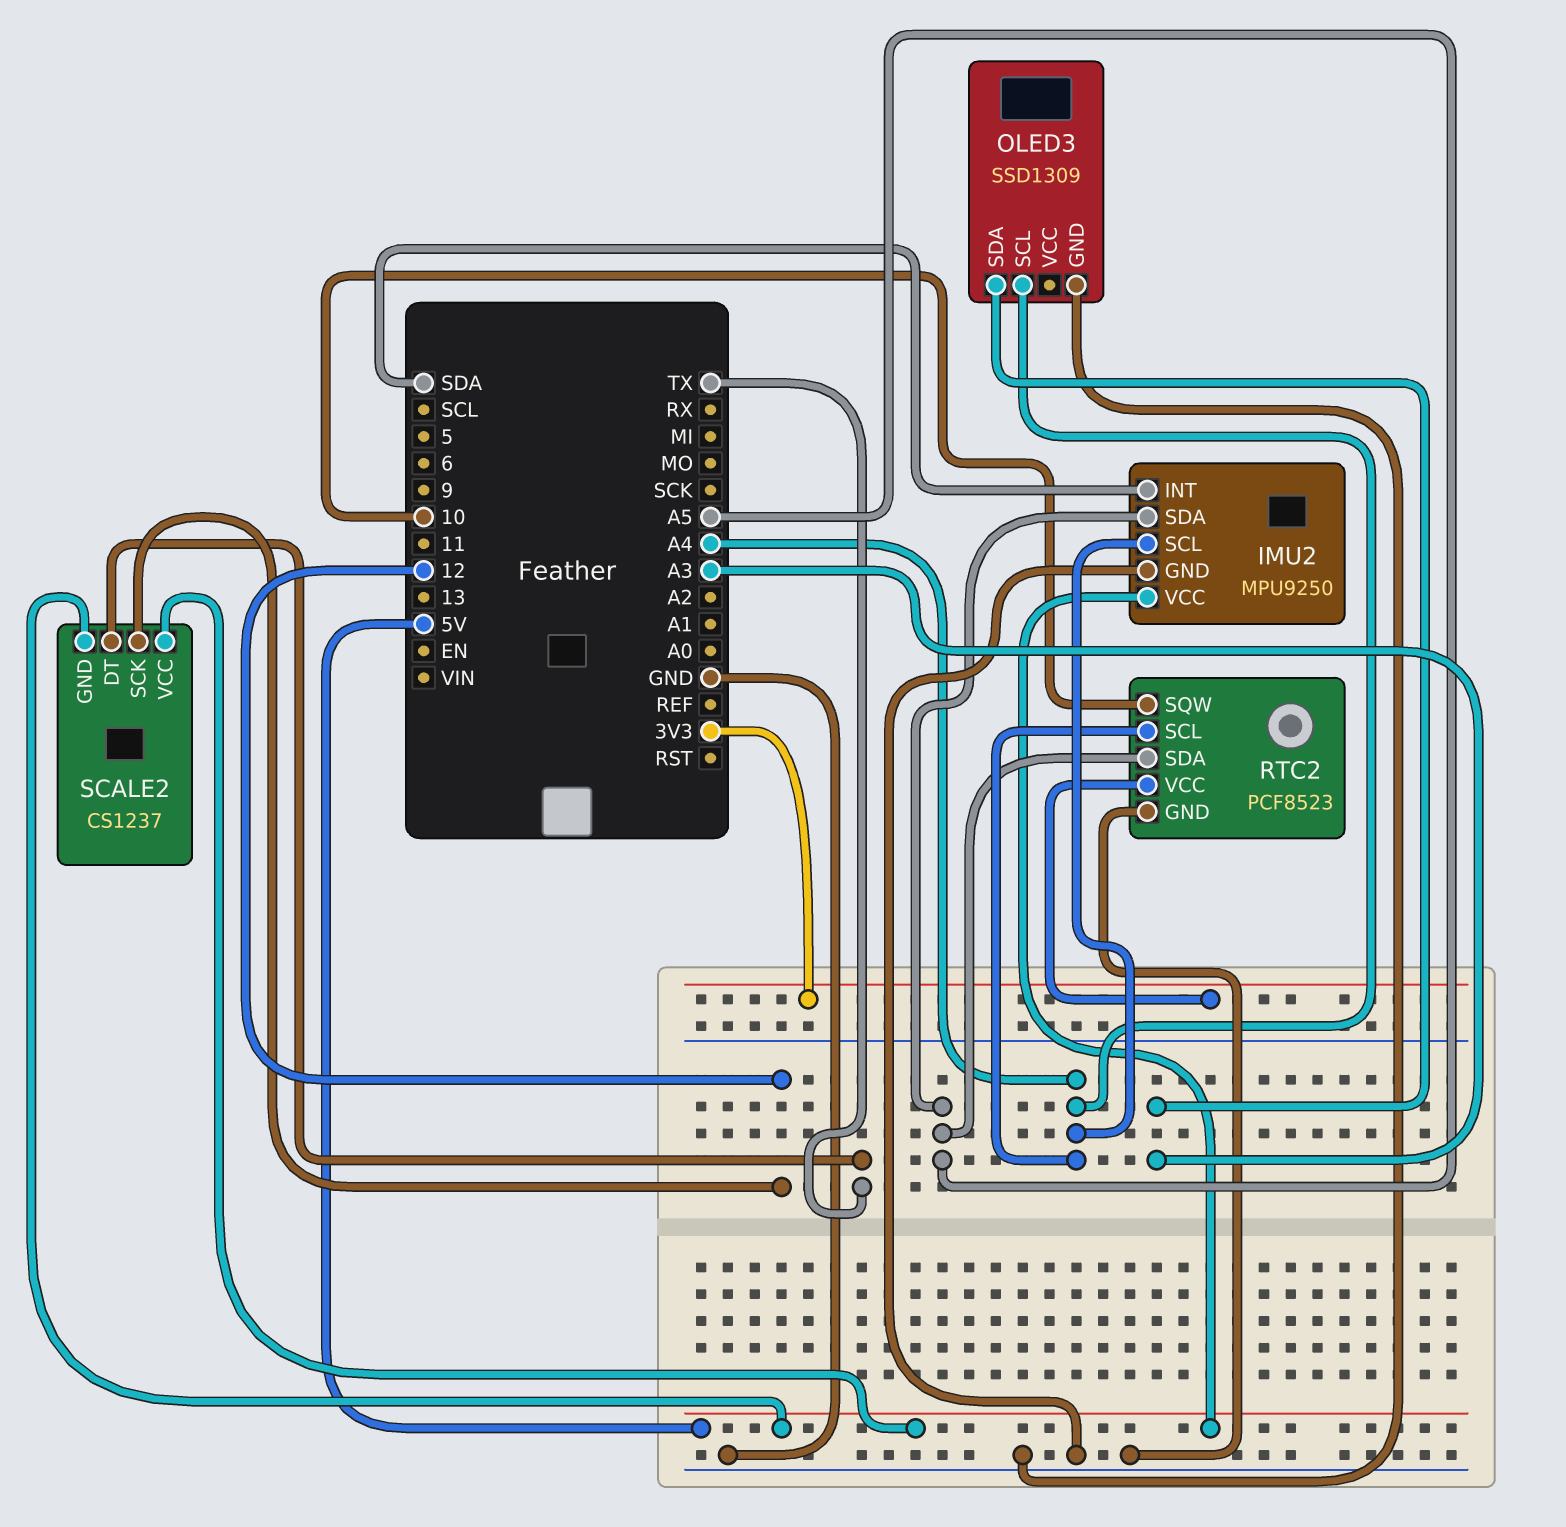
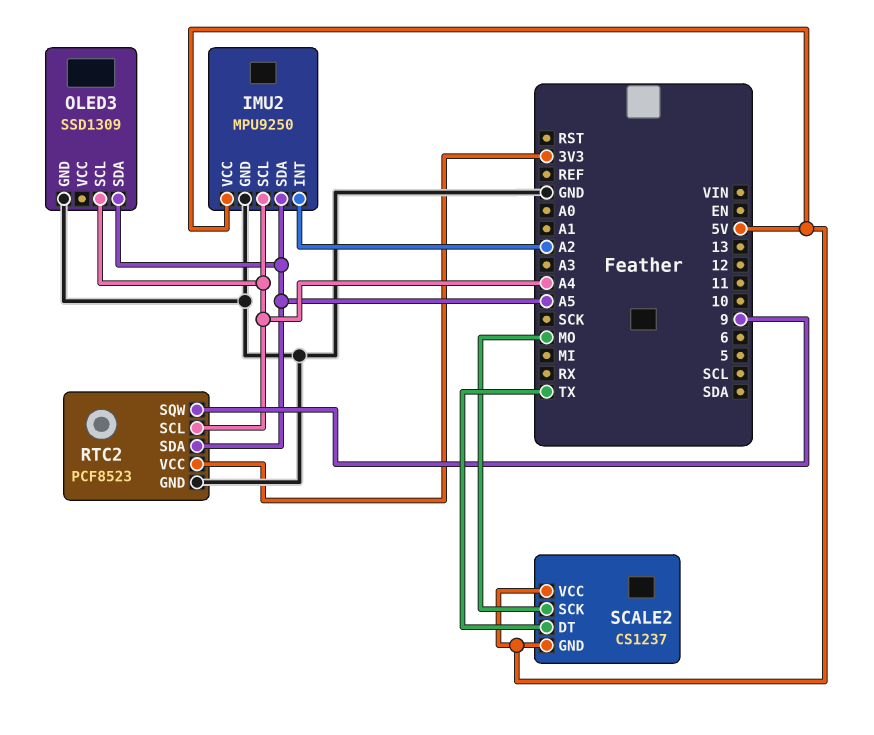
IMU2 pin INT: SDA -> A2
OLED3 pin SDA: A3 -> A5
RTC2 pin SQW: 10 -> 9
SCALE2 pin SCK: 12 -> MO

